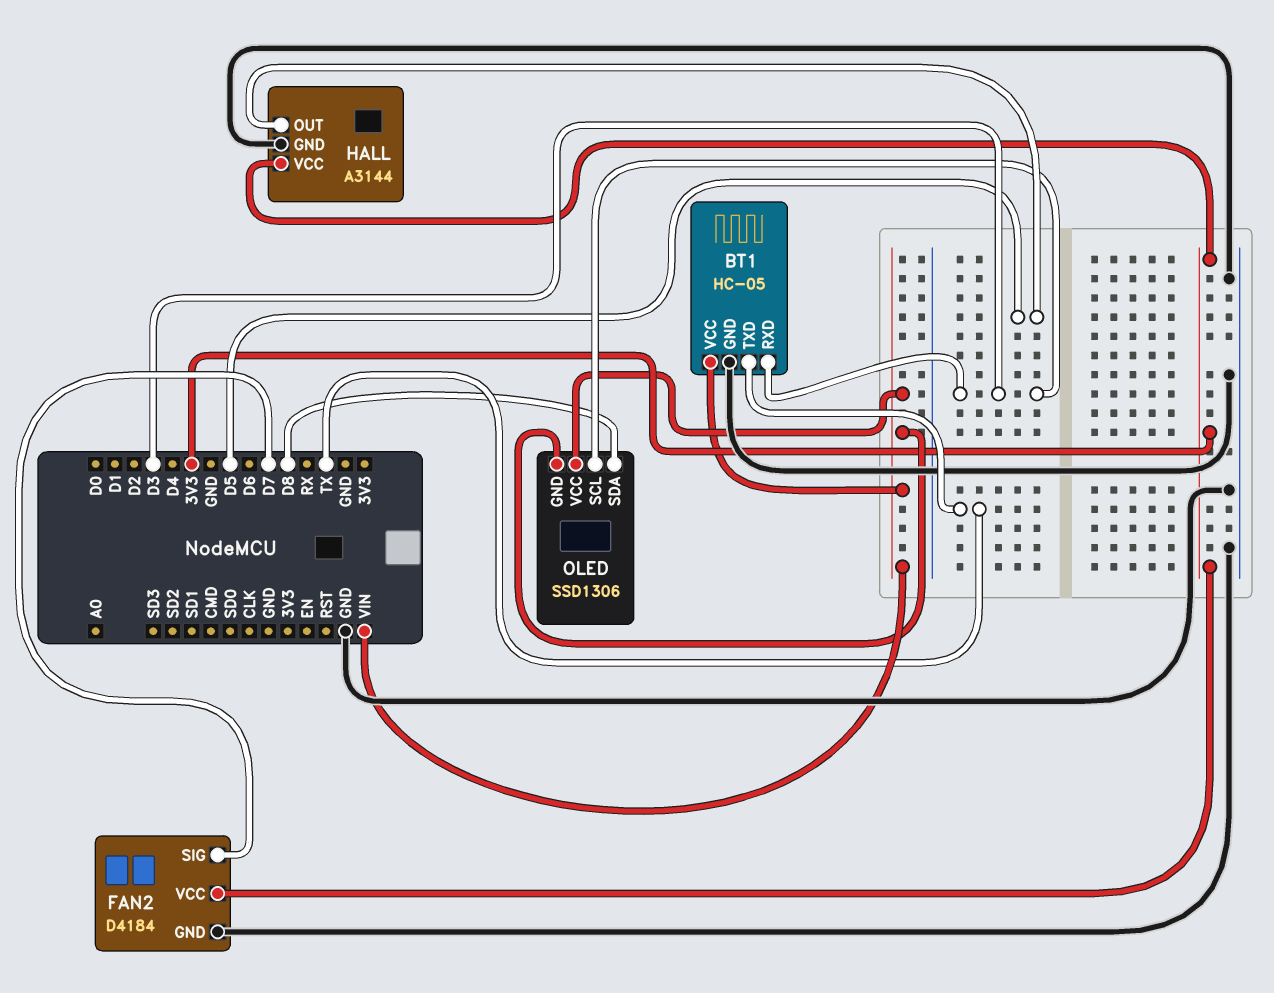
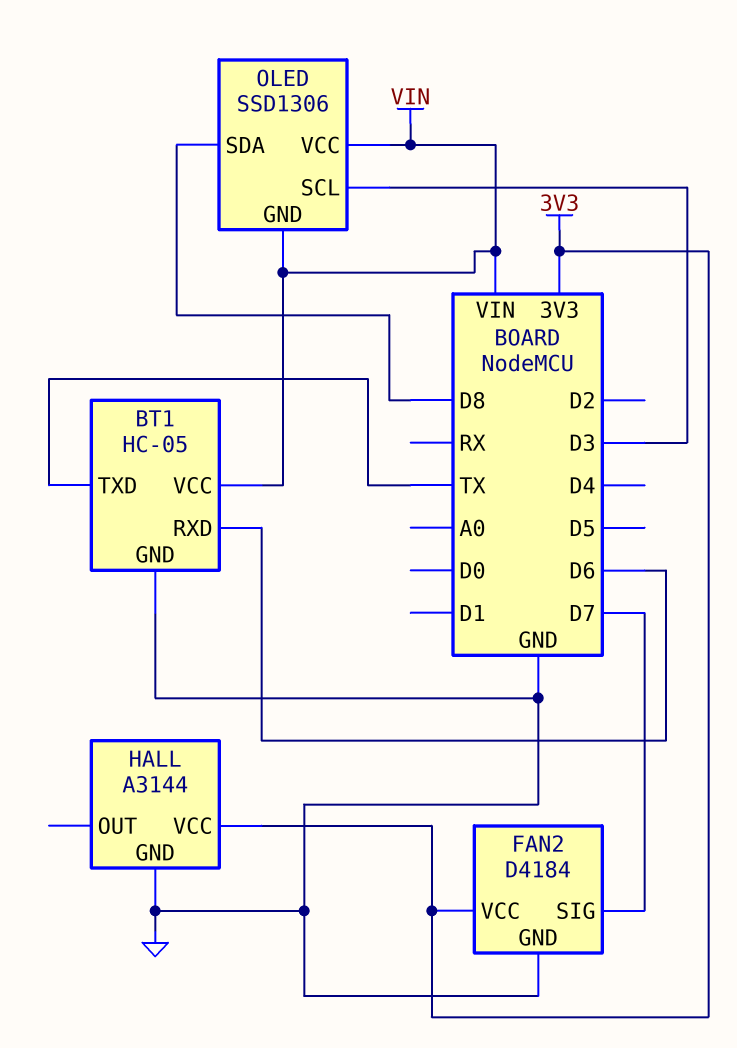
BT1 pin RXD: D3 -> D6
HALL pin OUT: D5 -> none

